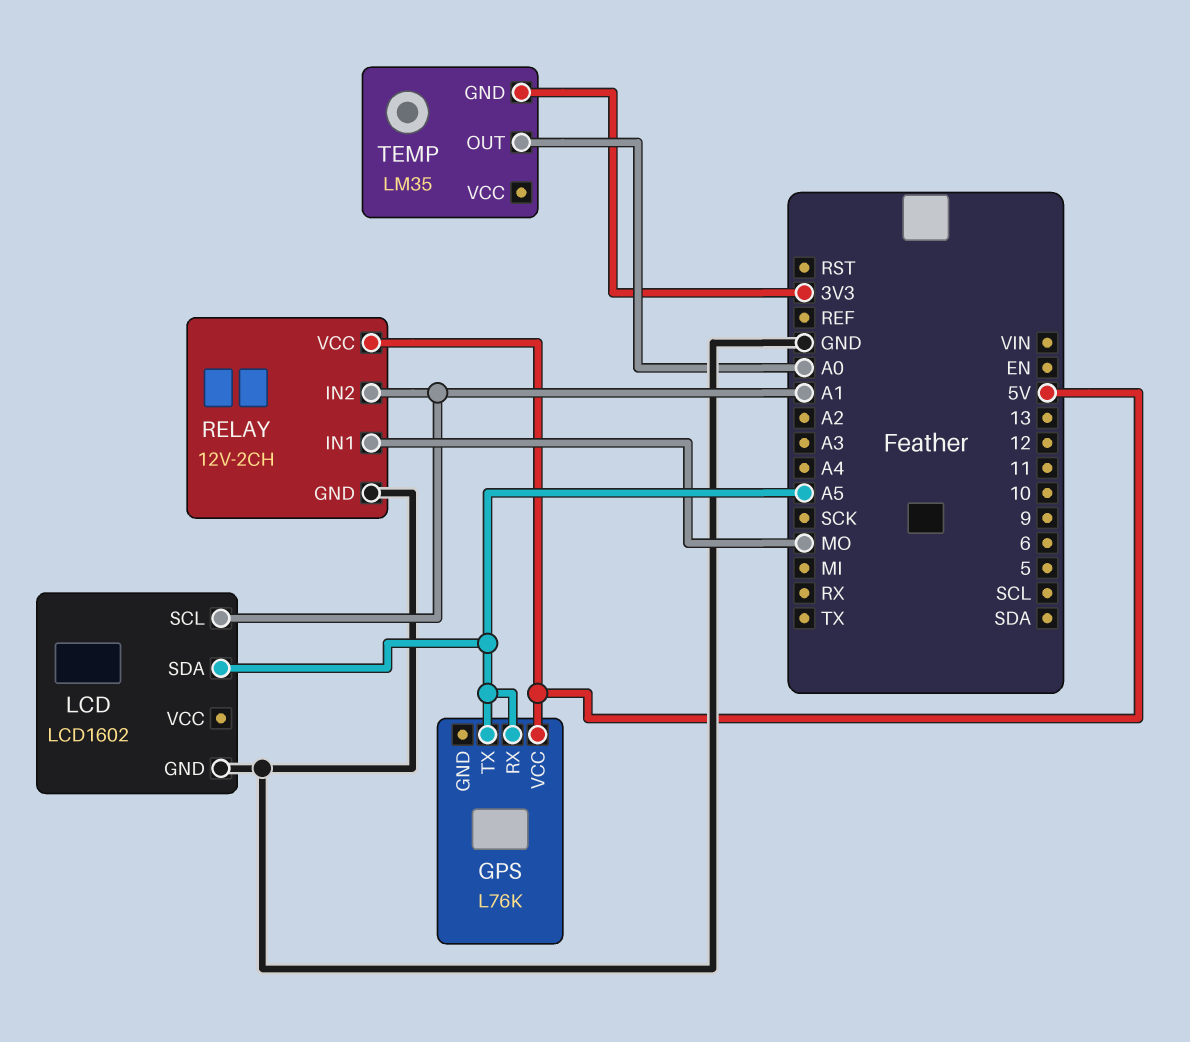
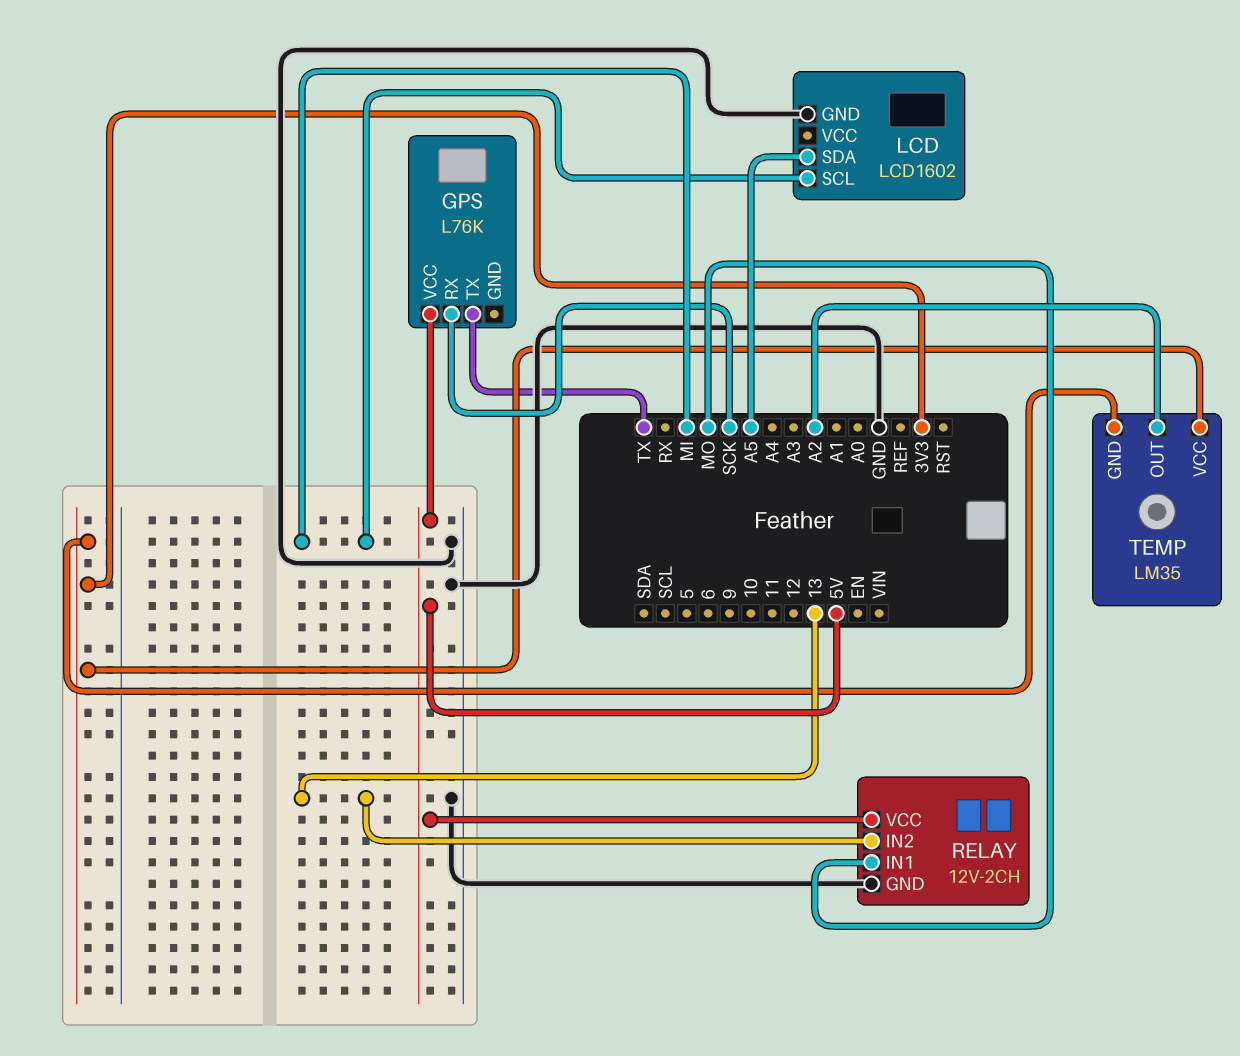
GPS pin RX: A5 -> SCK
GPS pin TX: A5 -> TX
LCD pin SCL: A1 -> MI
RELAY pin IN2: A1 -> 13
TEMP pin OUT: A0 -> A2
TEMP pin VCC: none -> 3V3

